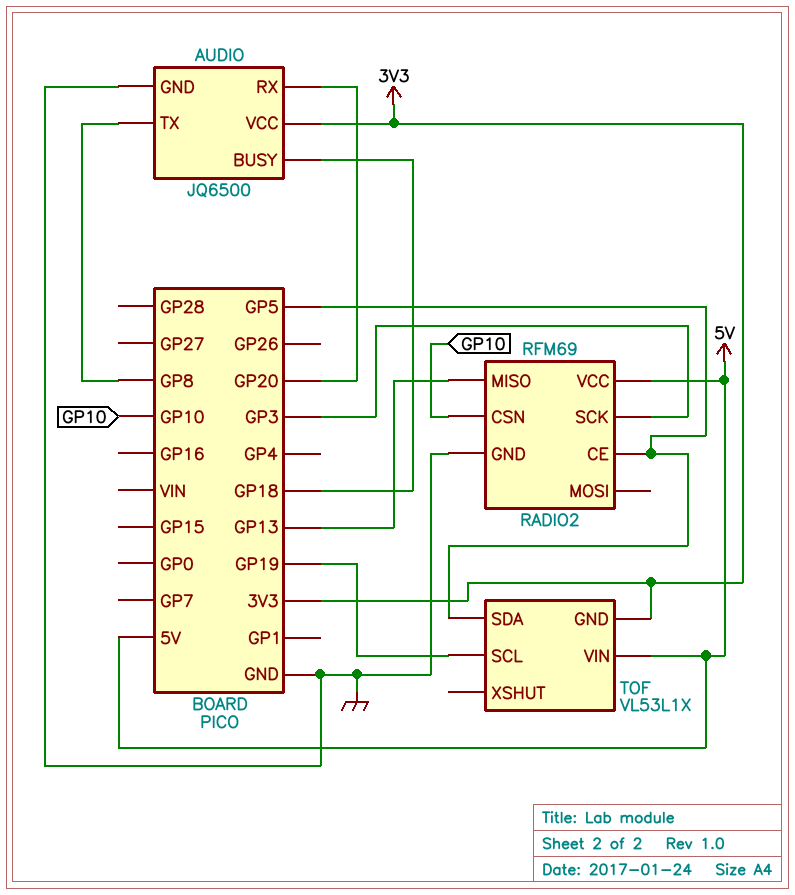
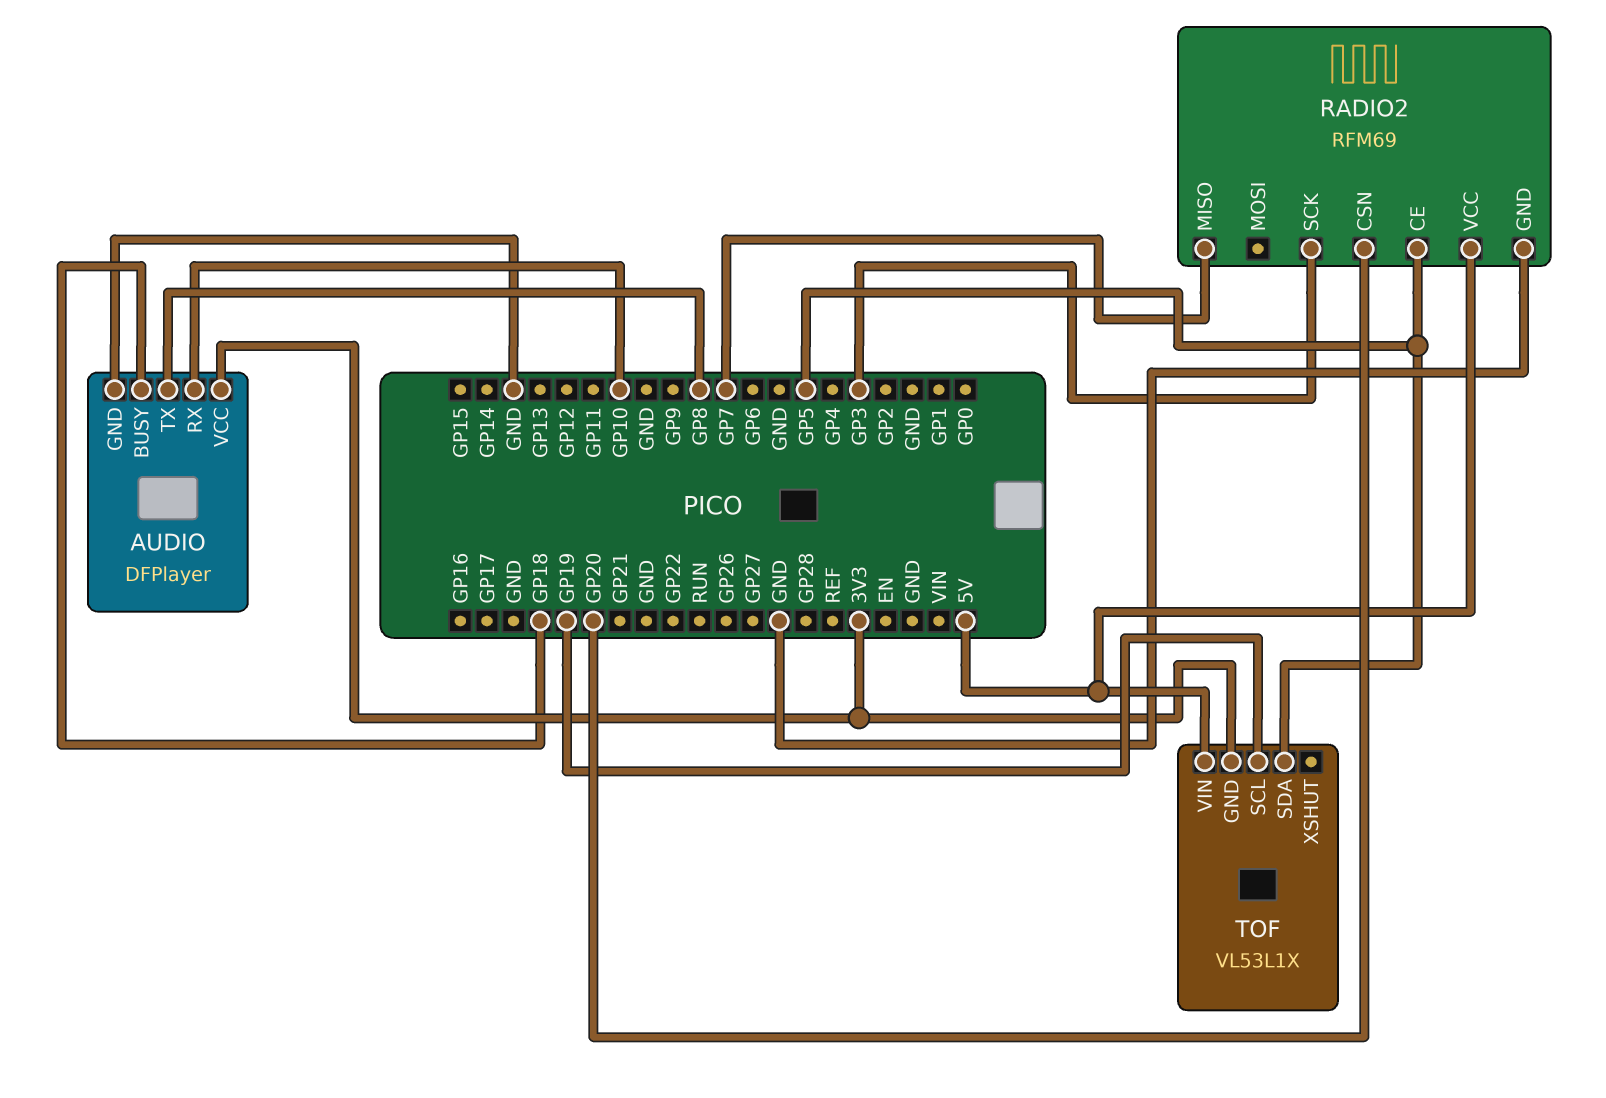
AUDIO: JQ6500 -> DFPlayer
AUDIO pin RX: GP20 -> GP10
RADIO2 pin CSN: GP10 -> GP20
RADIO2 pin MISO: GP13 -> GP7

